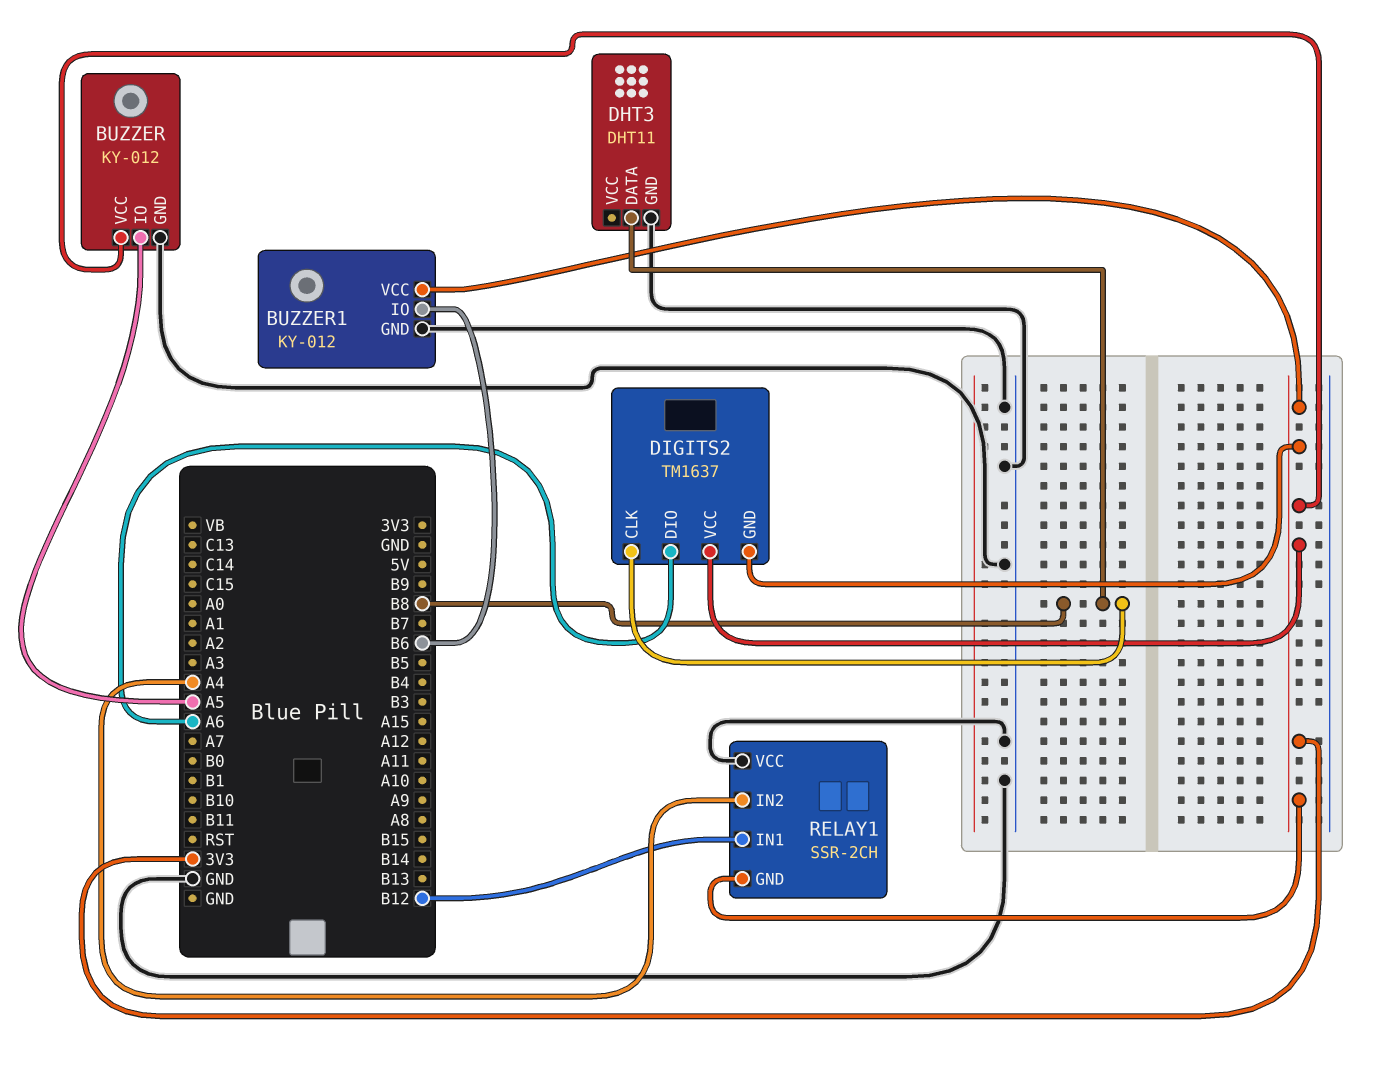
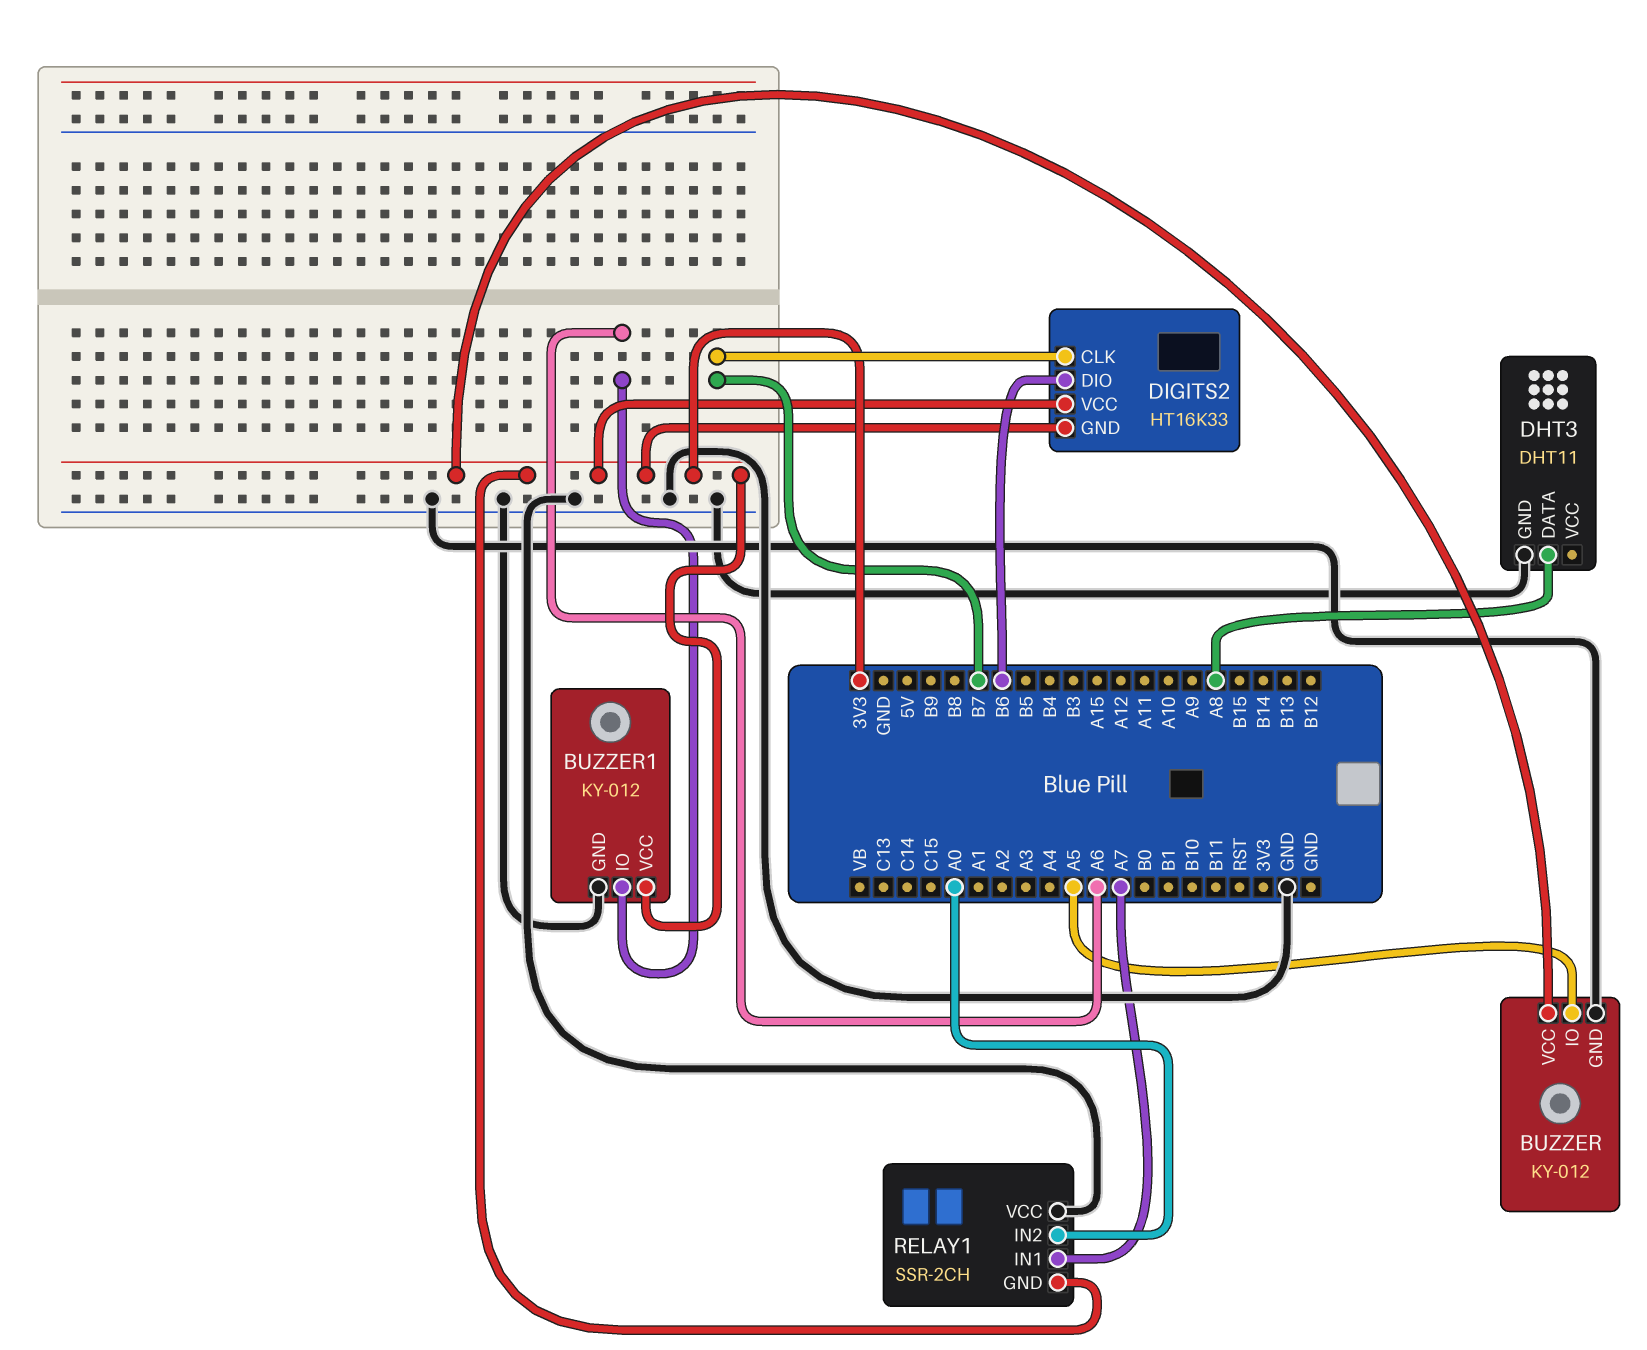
BUZZER1 pin IO: B6 -> A6
DHT3 pin DATA: B8 -> A8
DIGITS2: TM1637 -> HT16K33
DIGITS2 pin CLK: B8 -> B7
DIGITS2 pin DIO: A6 -> B6
RELAY1 pin IN1: B12 -> A7
RELAY1 pin IN2: A4 -> A0

